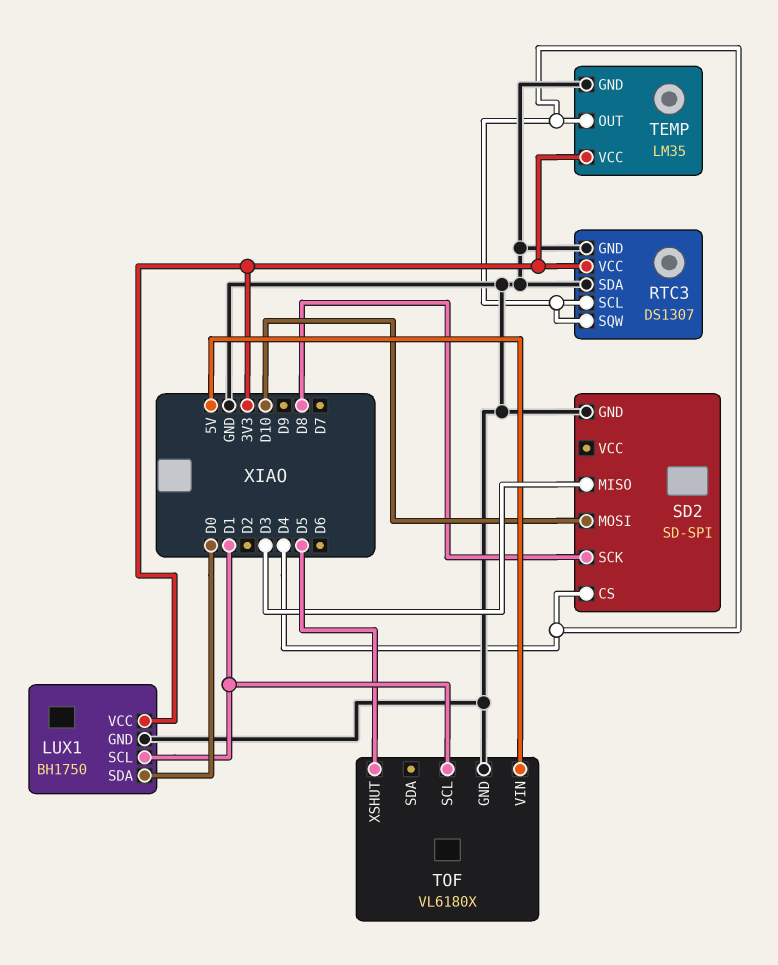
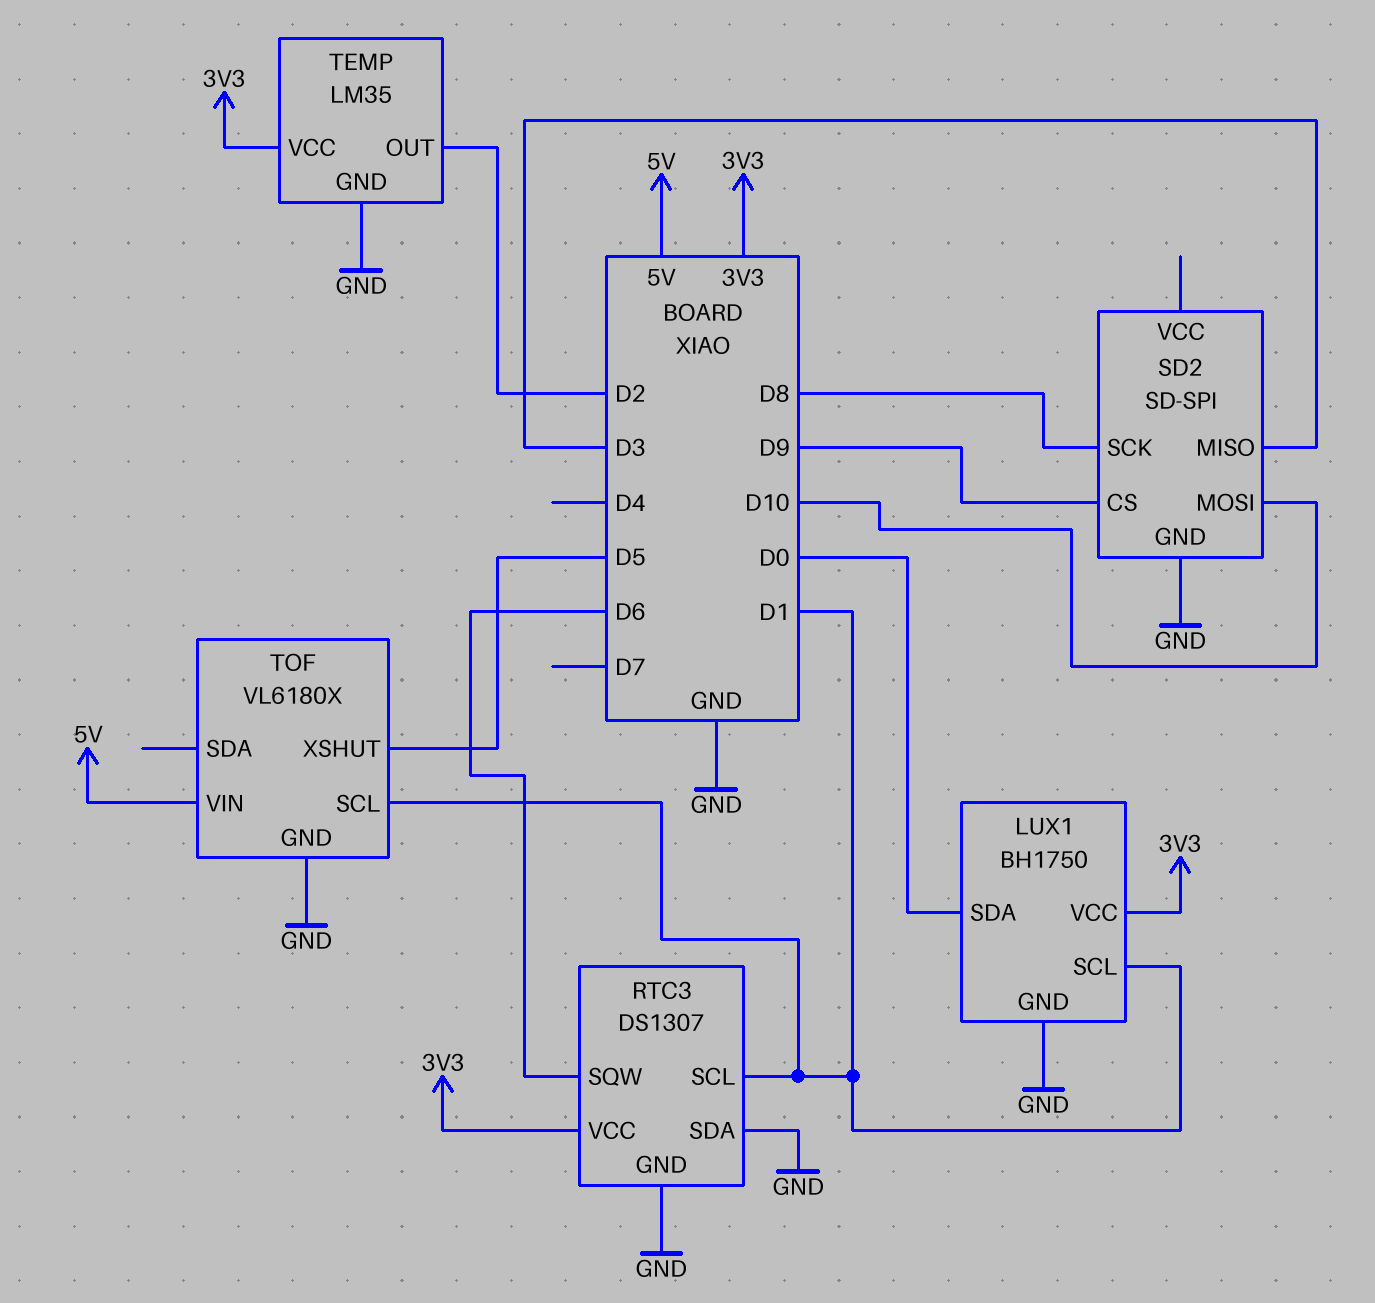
RTC3 pin SCL: D4 -> D1
RTC3 pin SQW: D4 -> D6
SD2 pin CS: D4 -> D9
TEMP pin OUT: D4 -> D2

